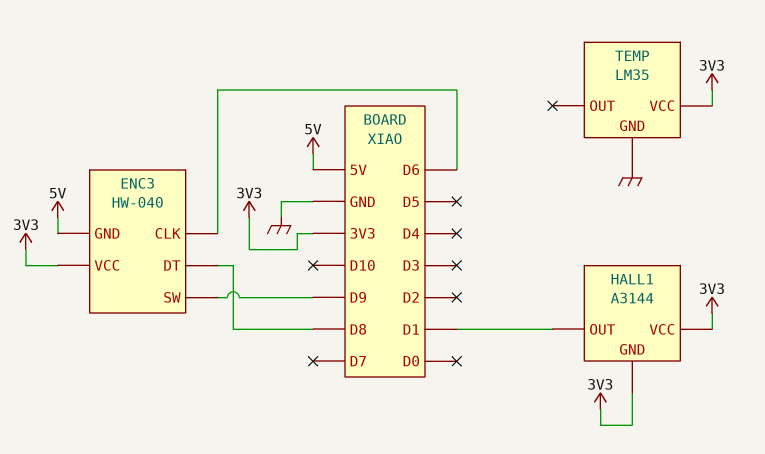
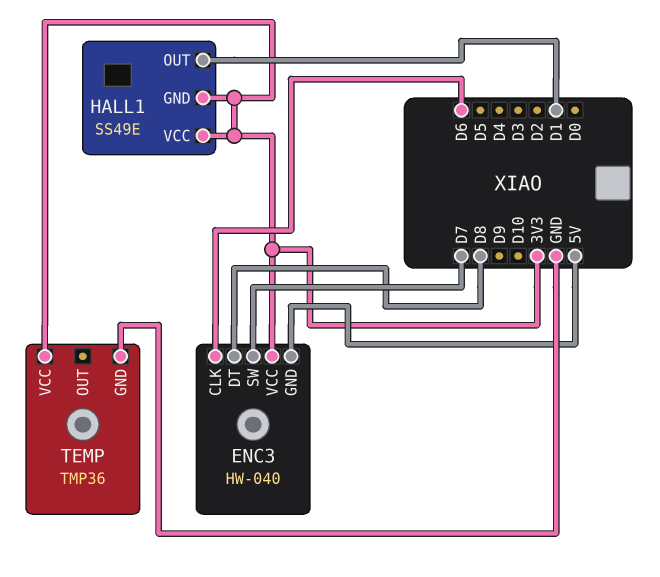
ENC3 pin SW: D9 -> D7
HALL1: A3144 -> SS49E
TEMP: LM35 -> TMP36

